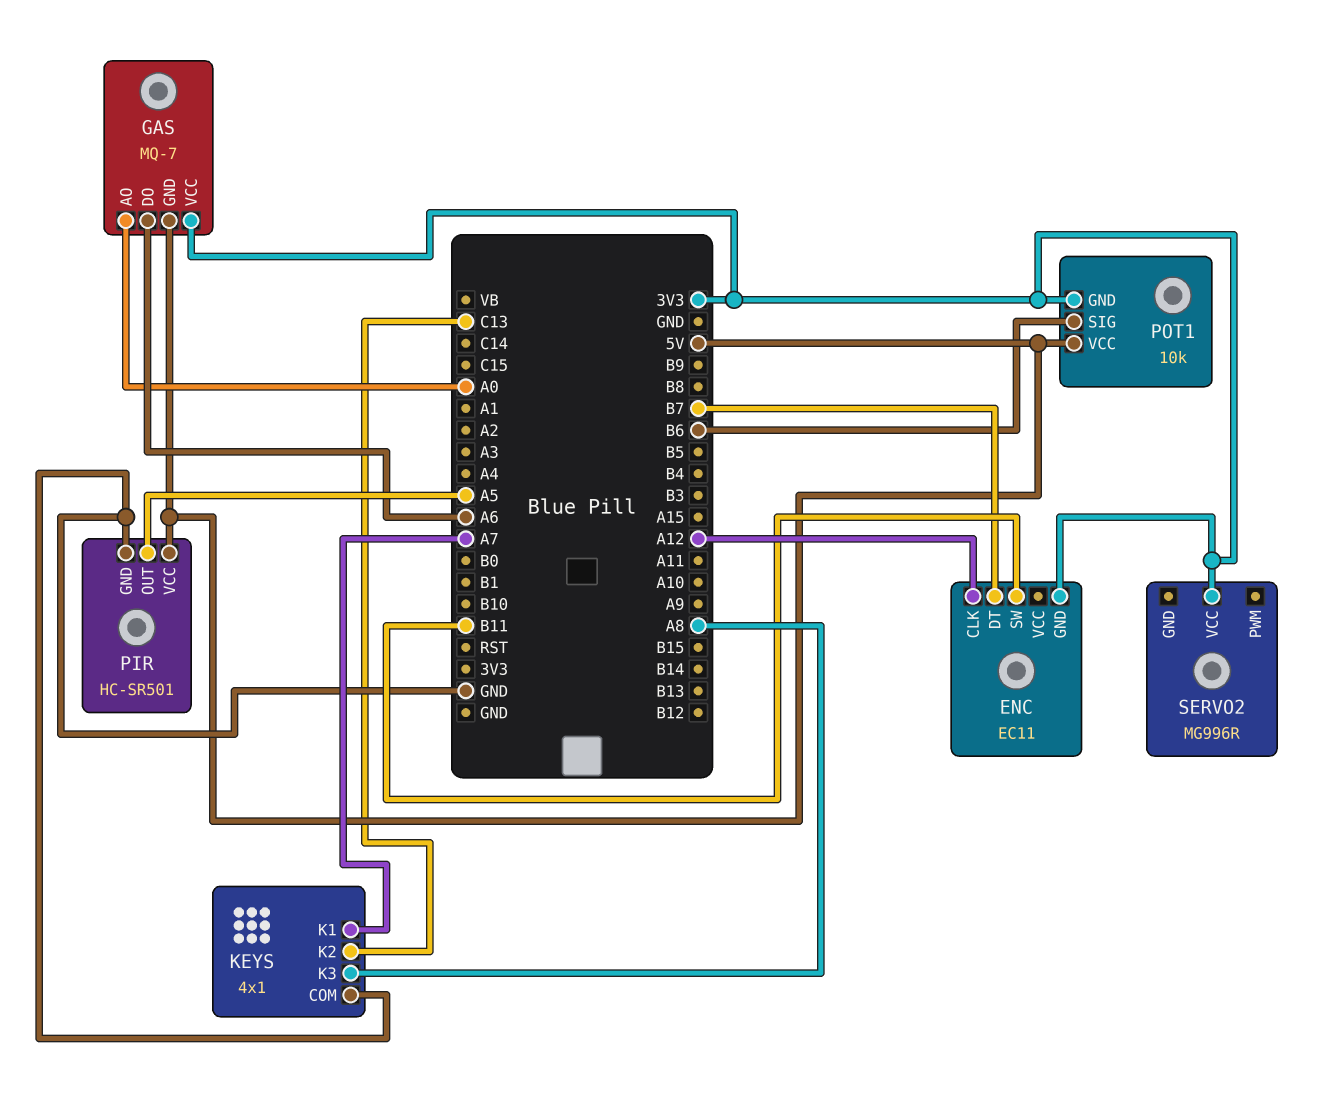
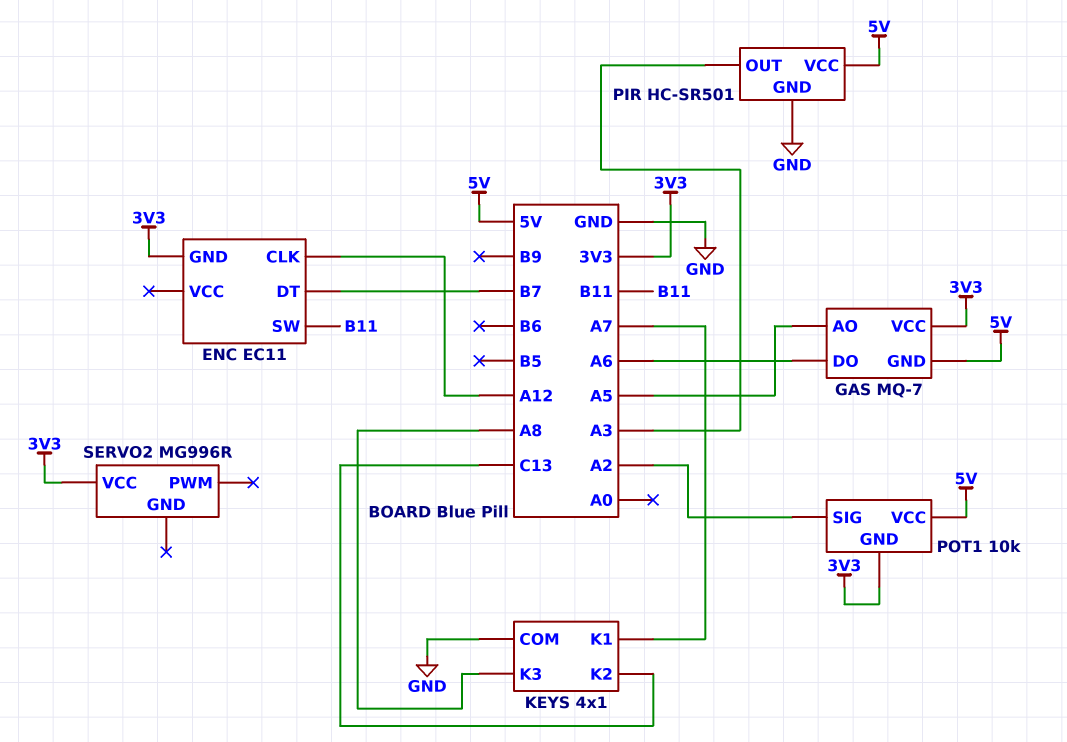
GAS pin AO: A0 -> A5
PIR pin OUT: A5 -> A3
POT1 pin SIG: B6 -> A2

